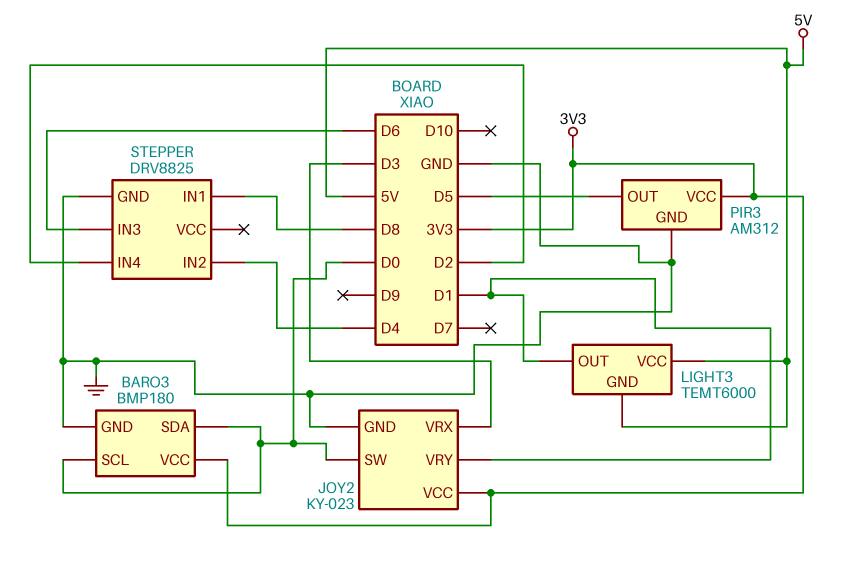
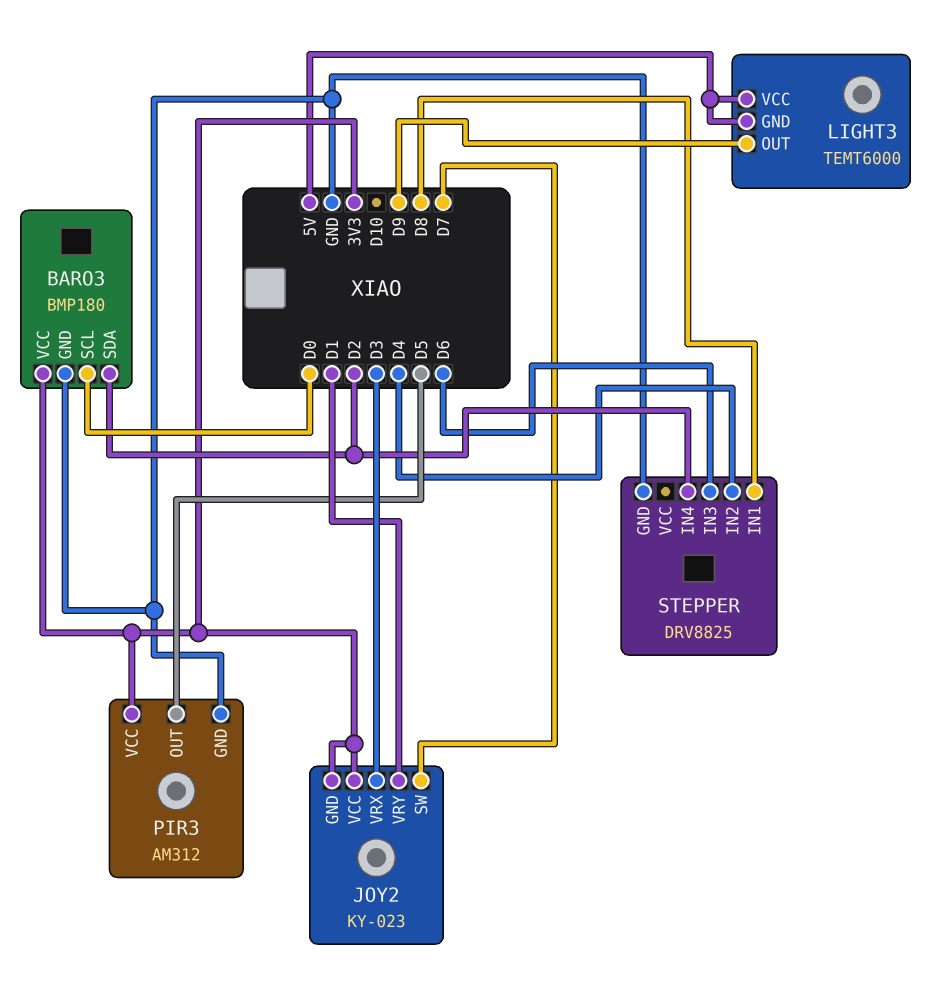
BARO3 pin SDA: D0 -> D2
JOY2 pin GND: GND -> 3V3
JOY2 pin SW: D0 -> D7
LIGHT3 pin OUT: D1 -> D9

